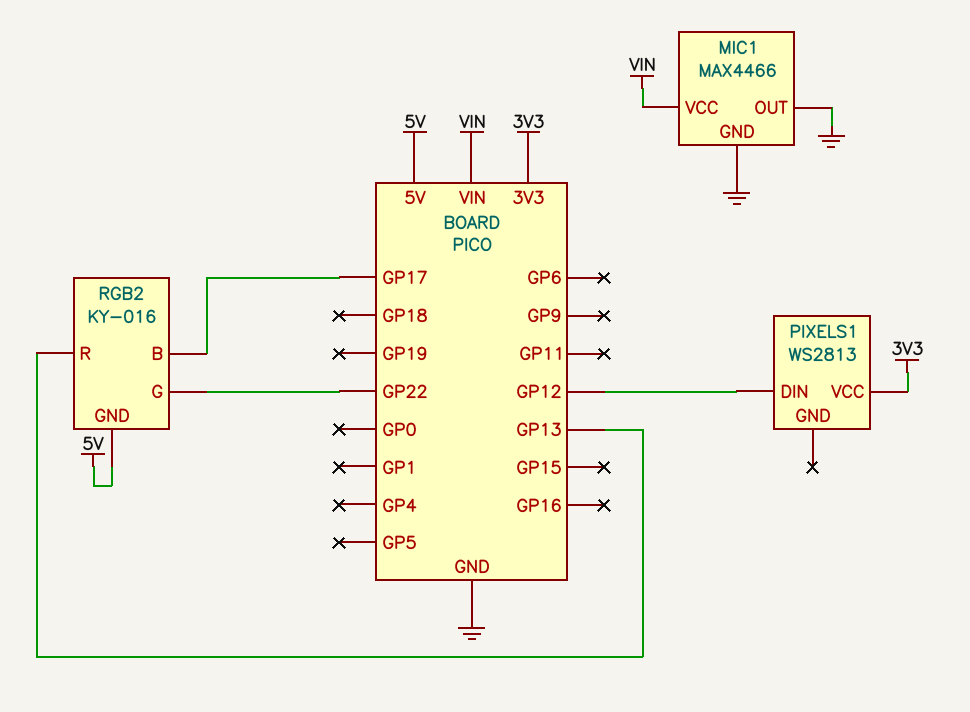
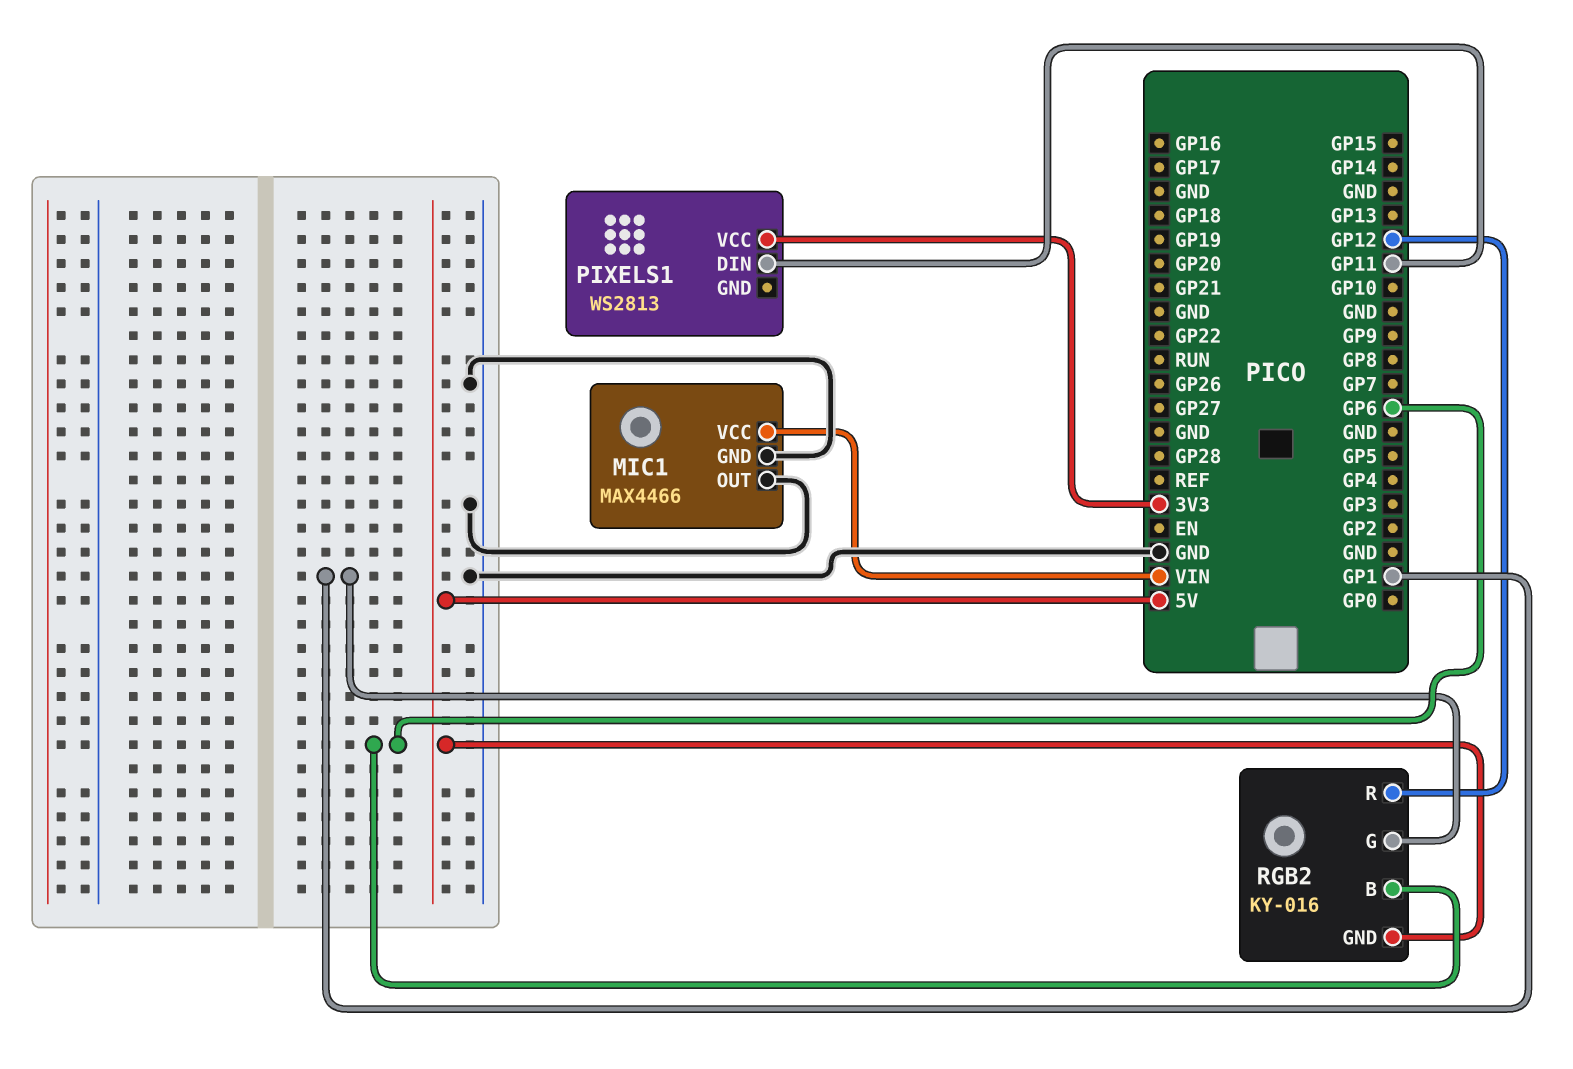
PIXELS1 pin DIN: GP12 -> GP11
RGB2 pin B: GP17 -> GP6
RGB2 pin G: GP22 -> GP1
RGB2 pin R: GP13 -> GP12

